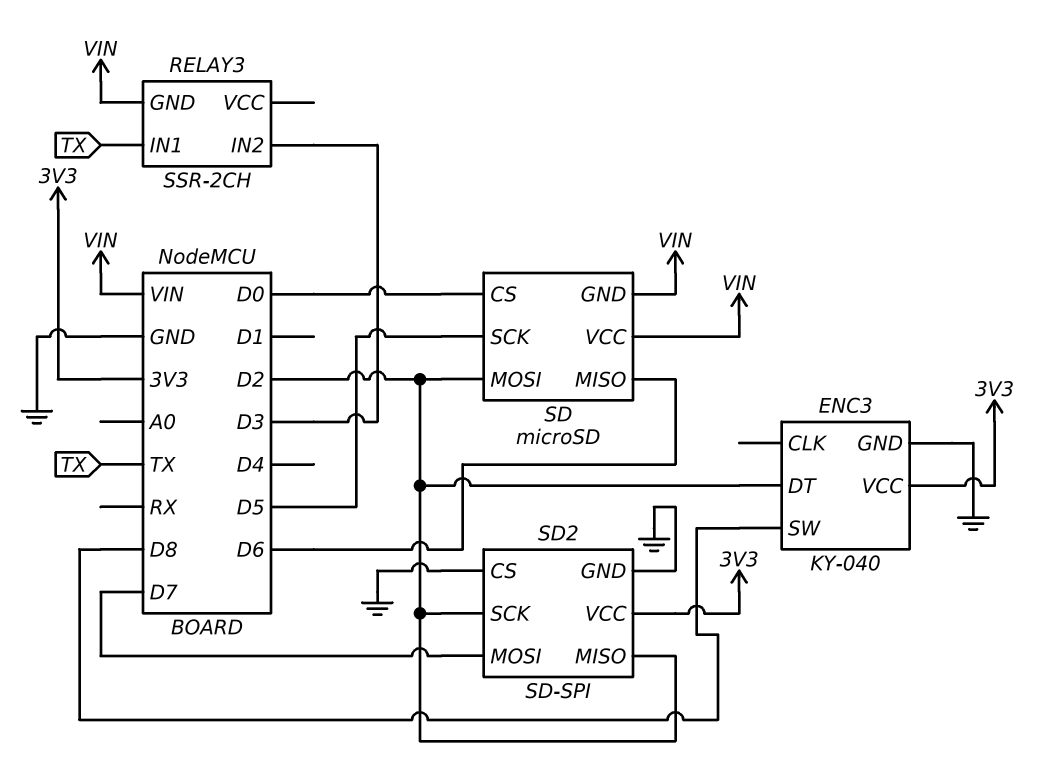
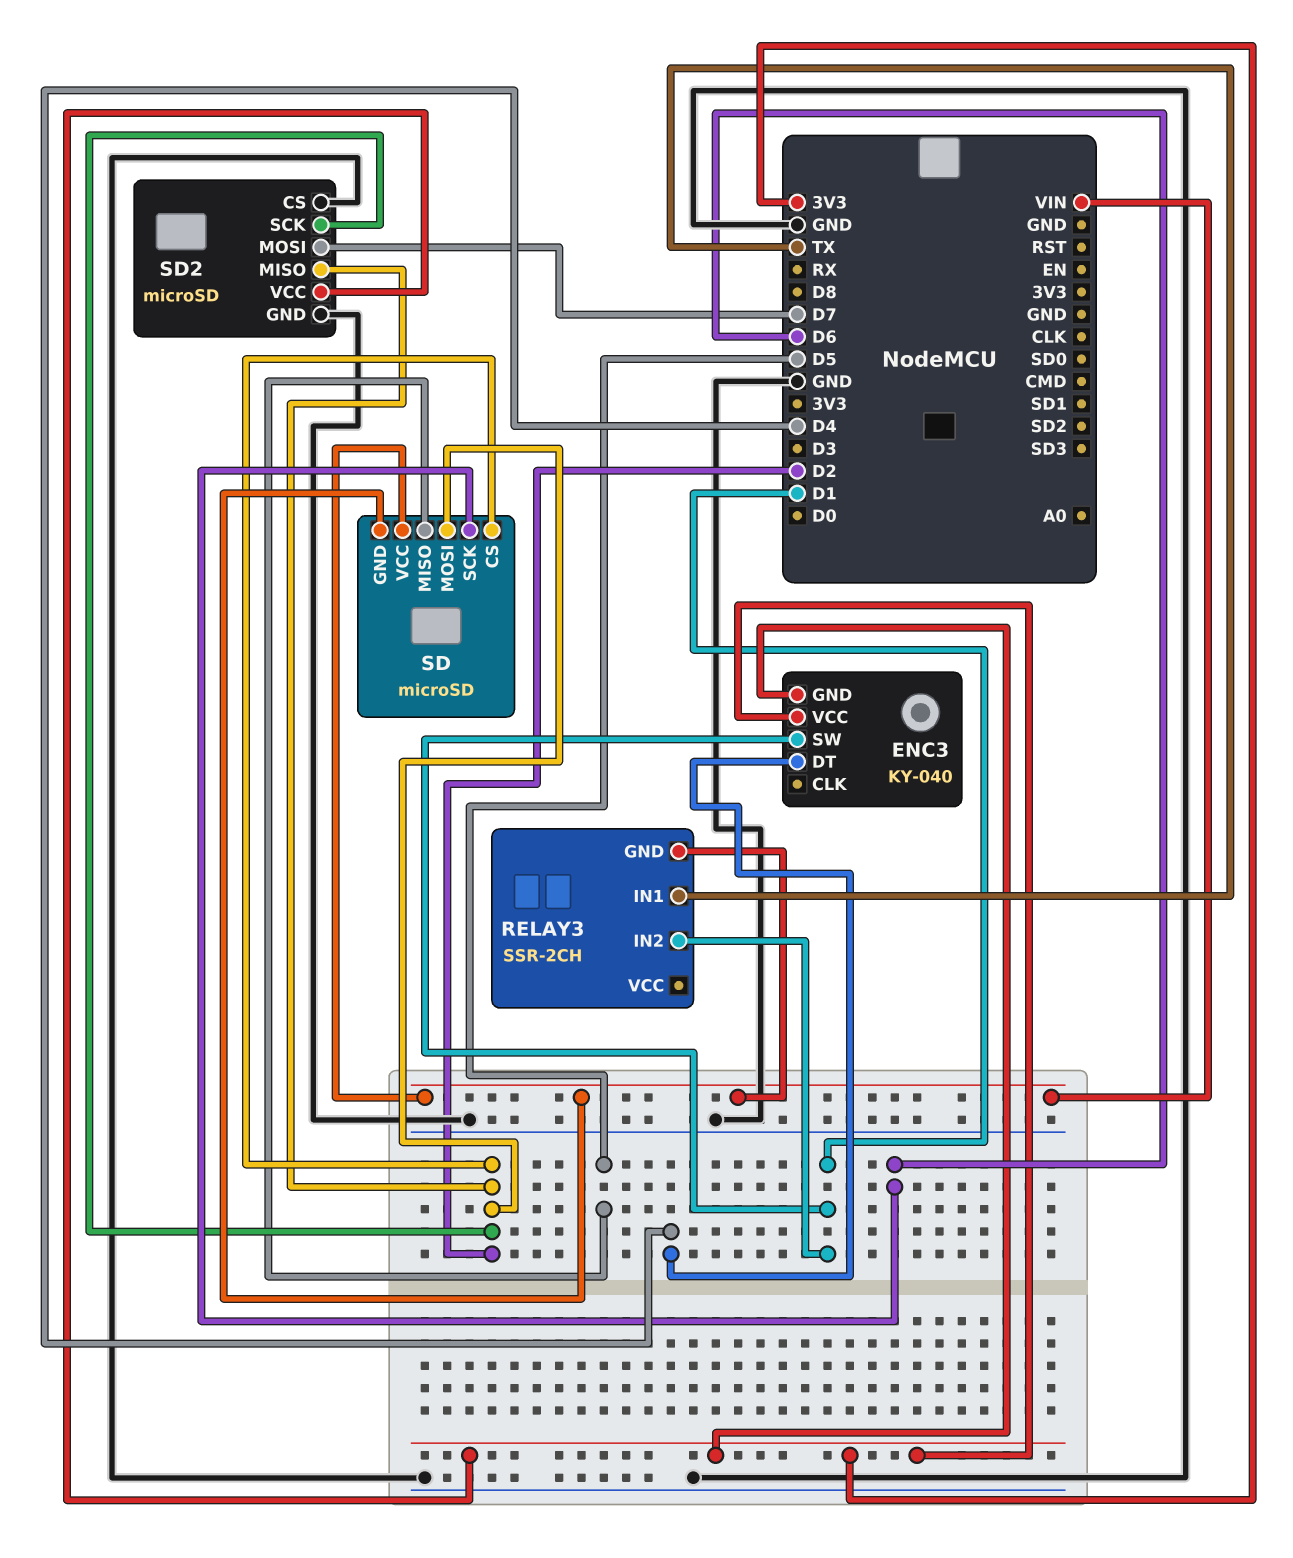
ENC3 pin DT: D2 -> D4
ENC3 pin GND: GND -> 3V3
ENC3 pin SW: D8 -> D1
RELAY3 pin IN2: D3 -> D1
SD pin CS: D0 -> D2
SD pin MISO: D6 -> D5
SD pin SCK: D5 -> D6
SD2: SD-SPI -> microSD

